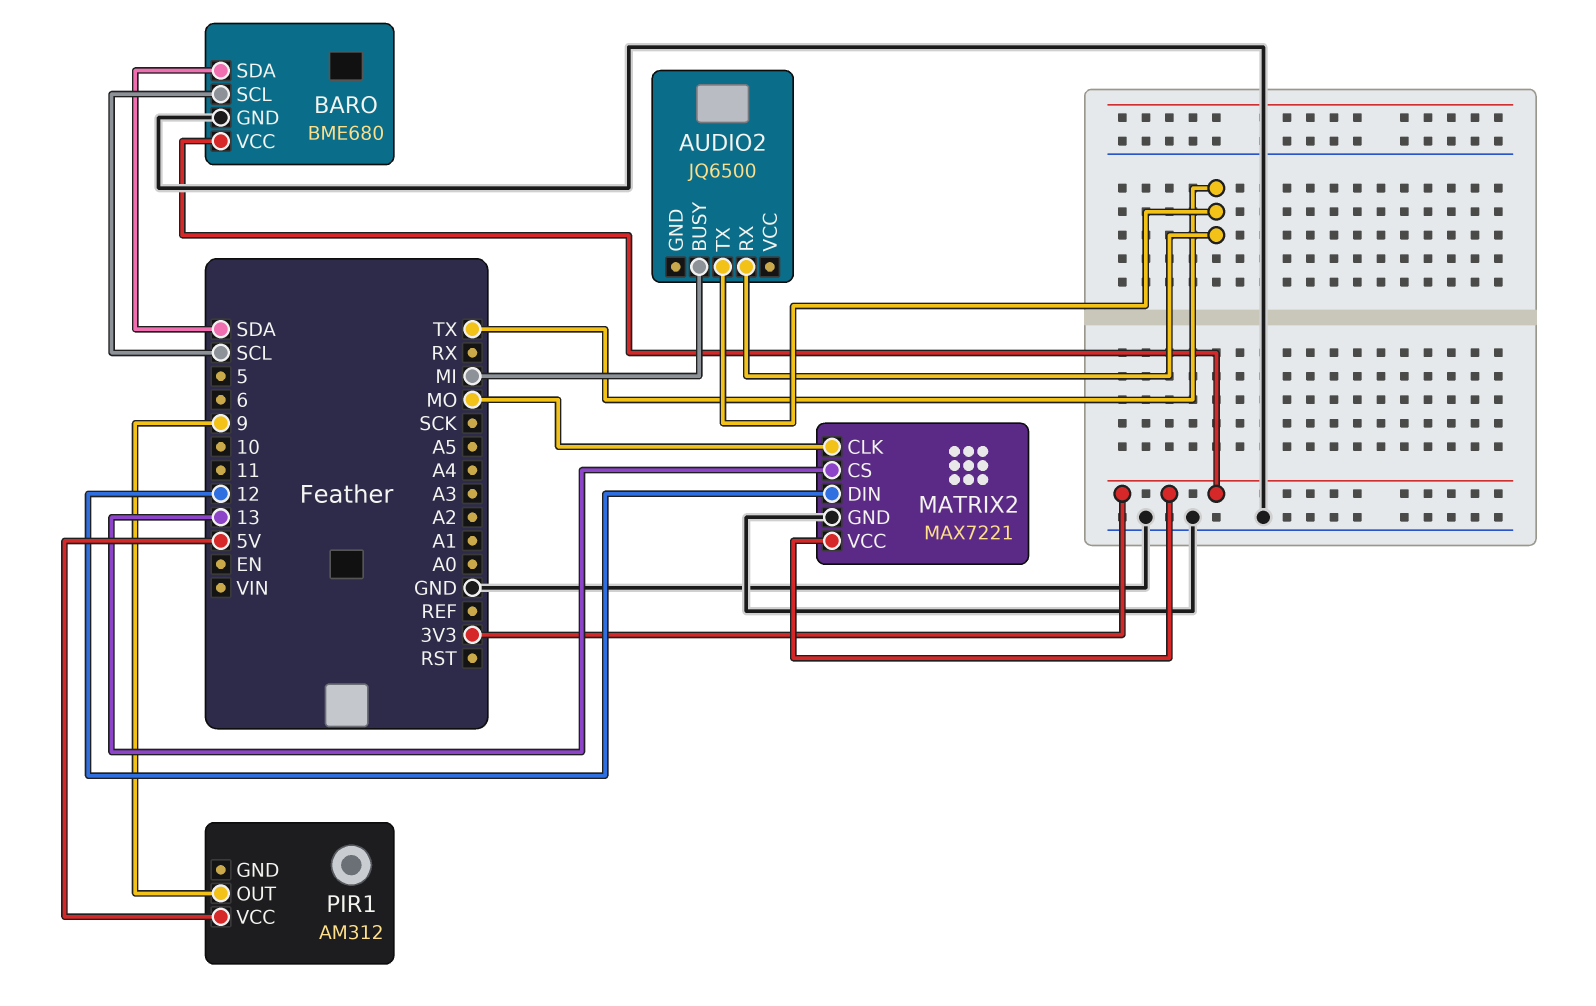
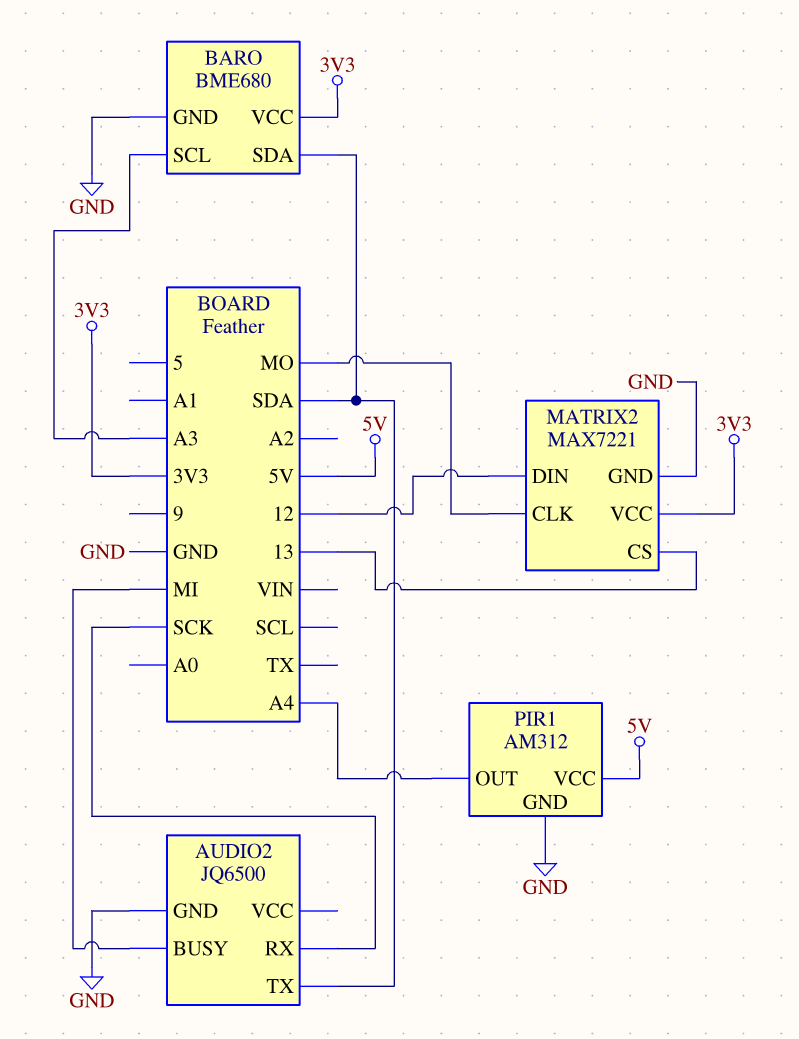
AUDIO2 pin GND: none -> GND
AUDIO2 pin RX: TX -> SCK
AUDIO2 pin TX: TX -> SDA
BARO pin SCL: SCL -> A3
PIR1 pin GND: none -> GND
PIR1 pin OUT: 9 -> A4

